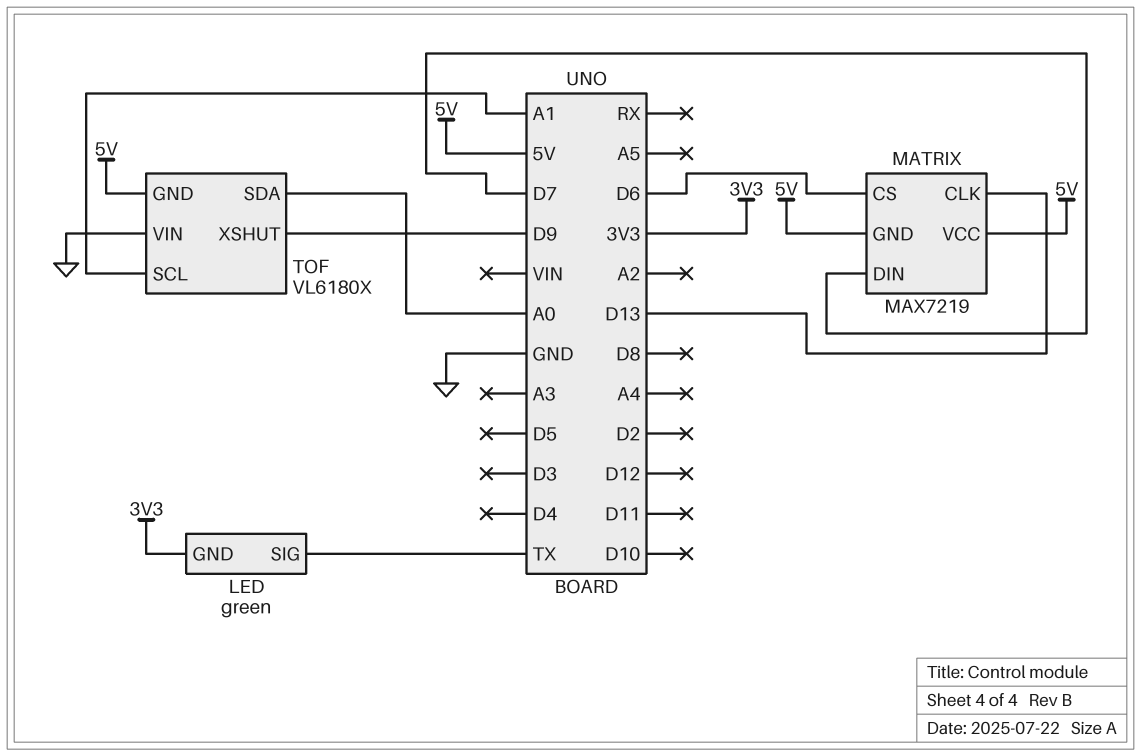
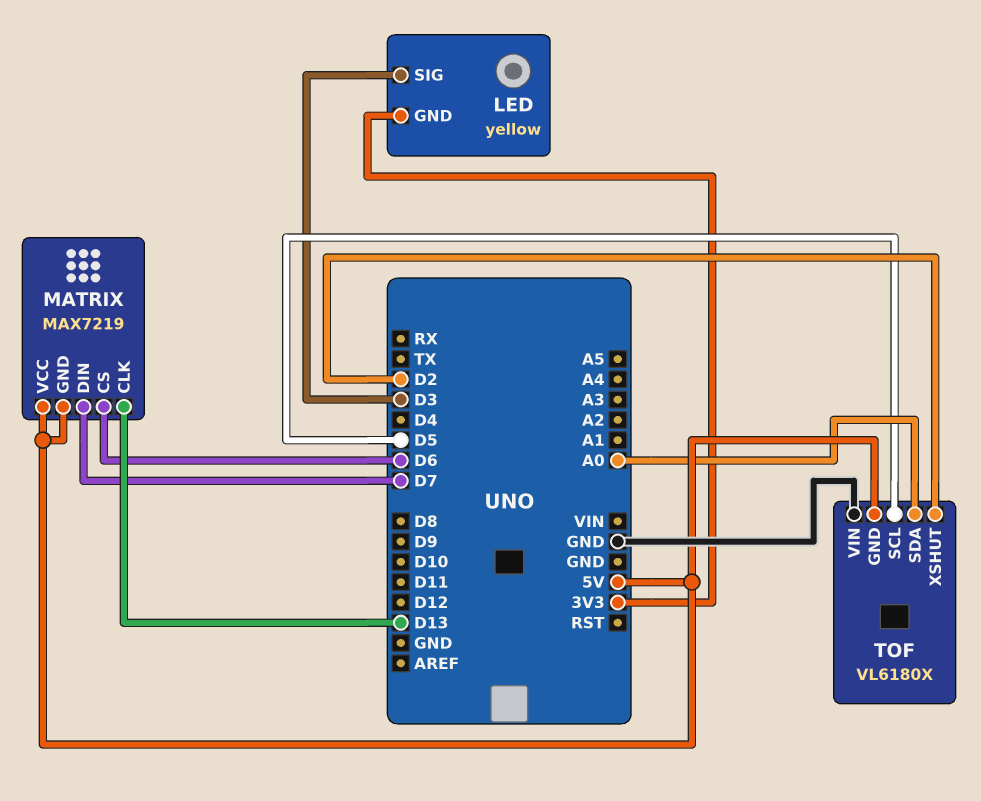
LED: green -> yellow
LED pin SIG: TX -> D3
TOF pin SCL: A1 -> D5
TOF pin XSHUT: D9 -> D2

